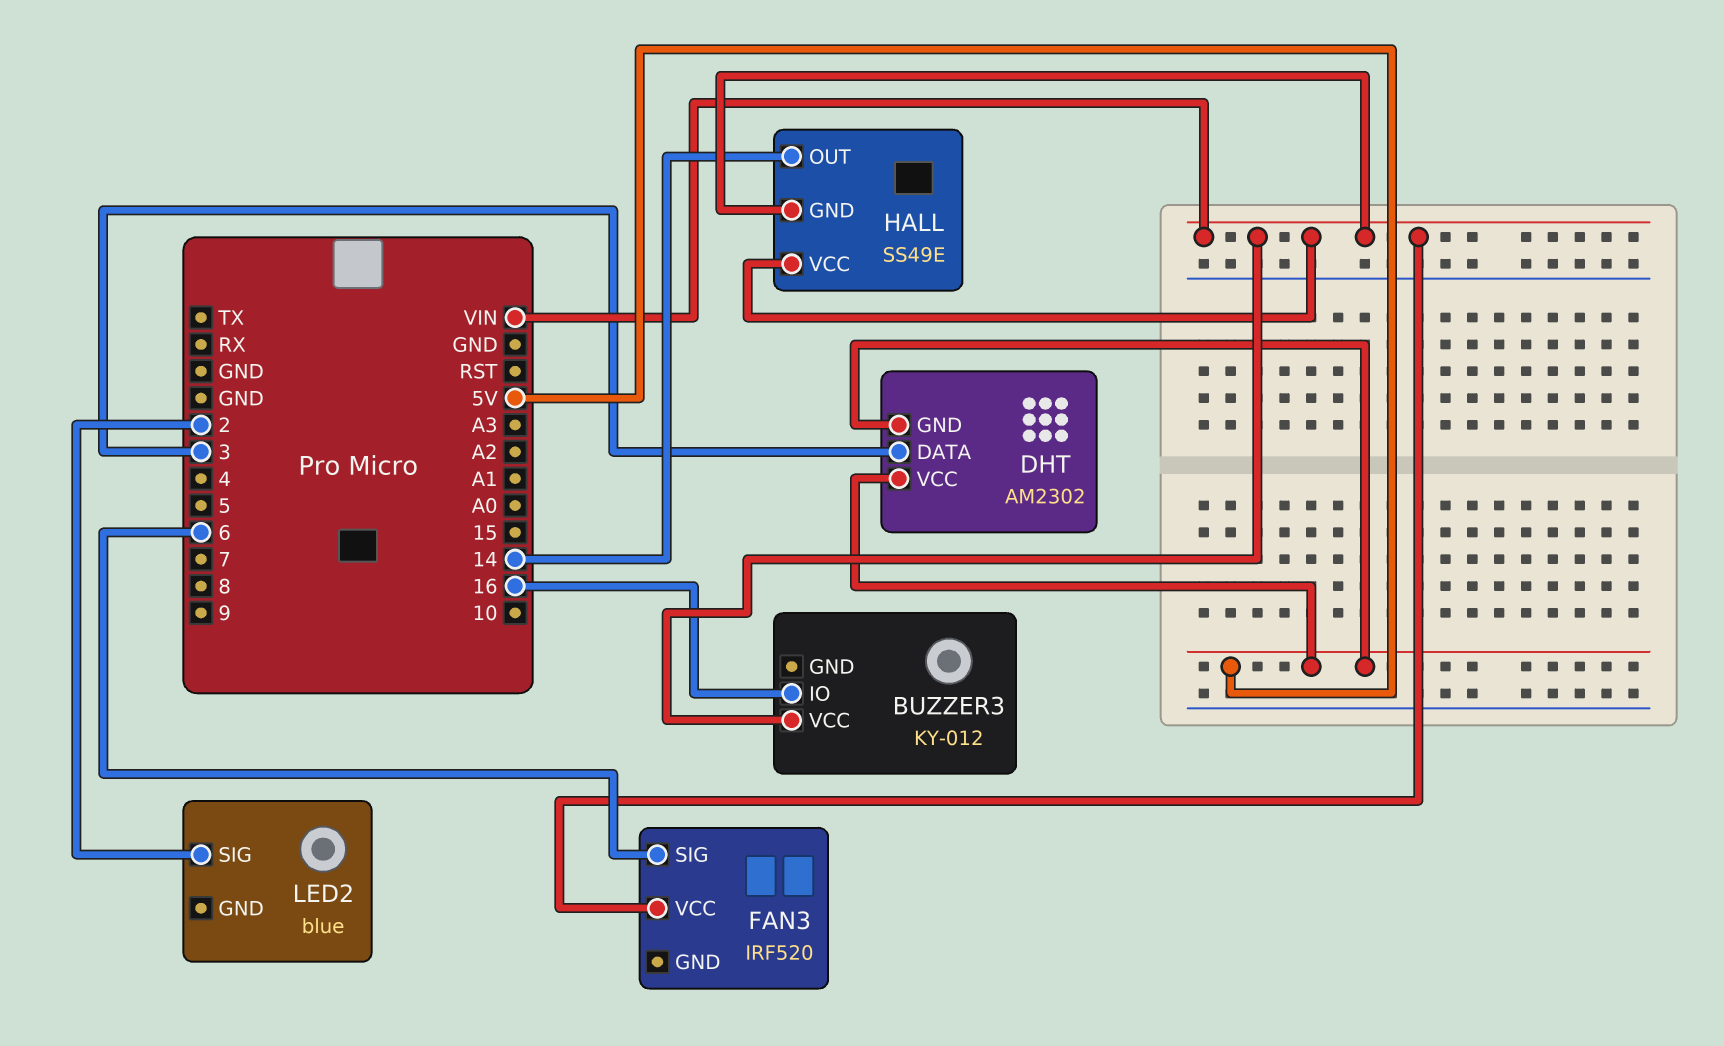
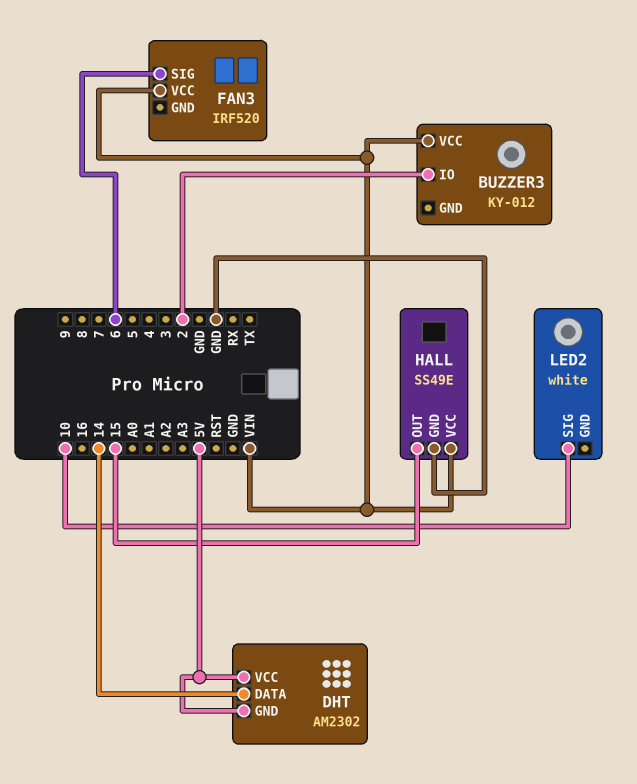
BUZZER3 pin IO: 16 -> 2
DHT pin DATA: 3 -> 14
HALL pin GND: VIN -> GND
HALL pin OUT: 14 -> 15
LED2: blue -> white
LED2 pin SIG: 2 -> 10

